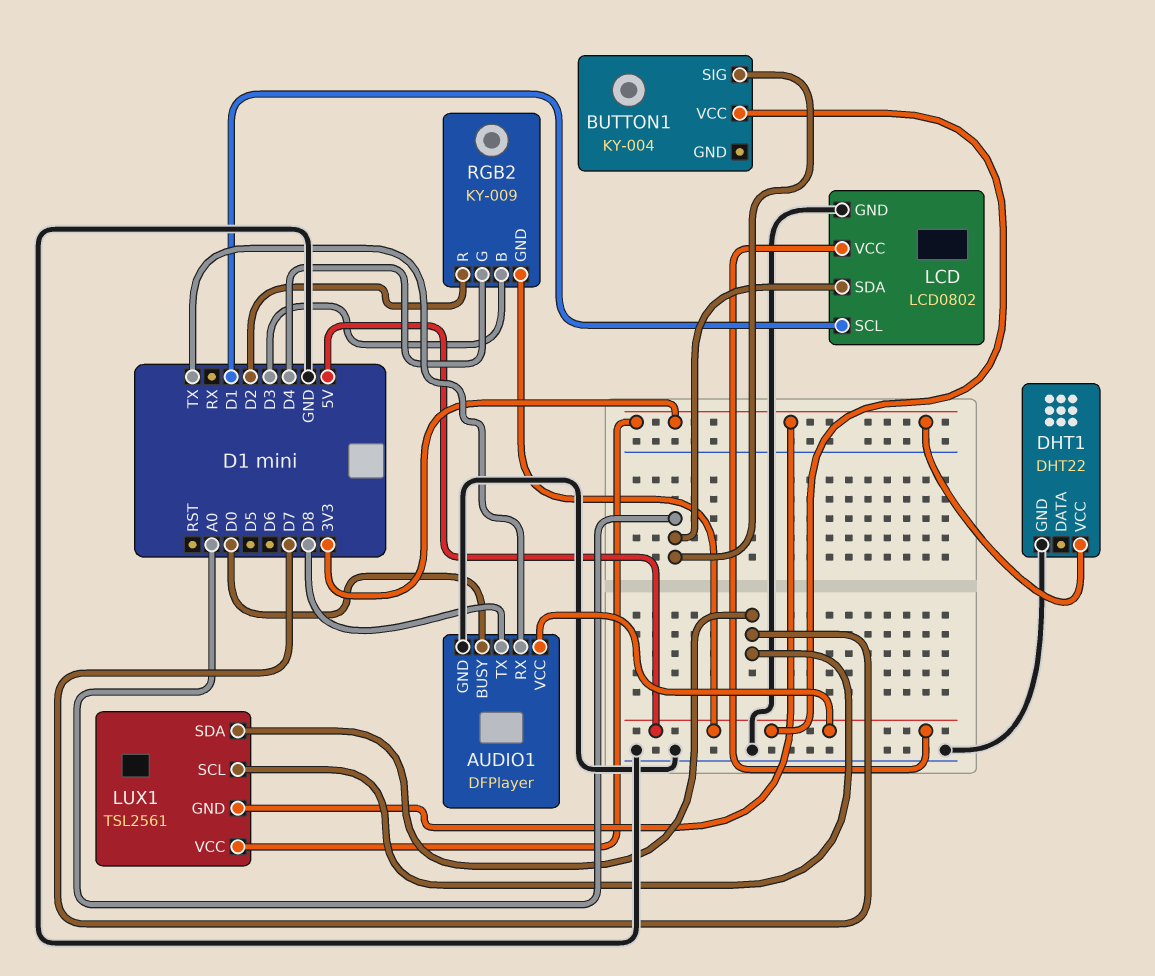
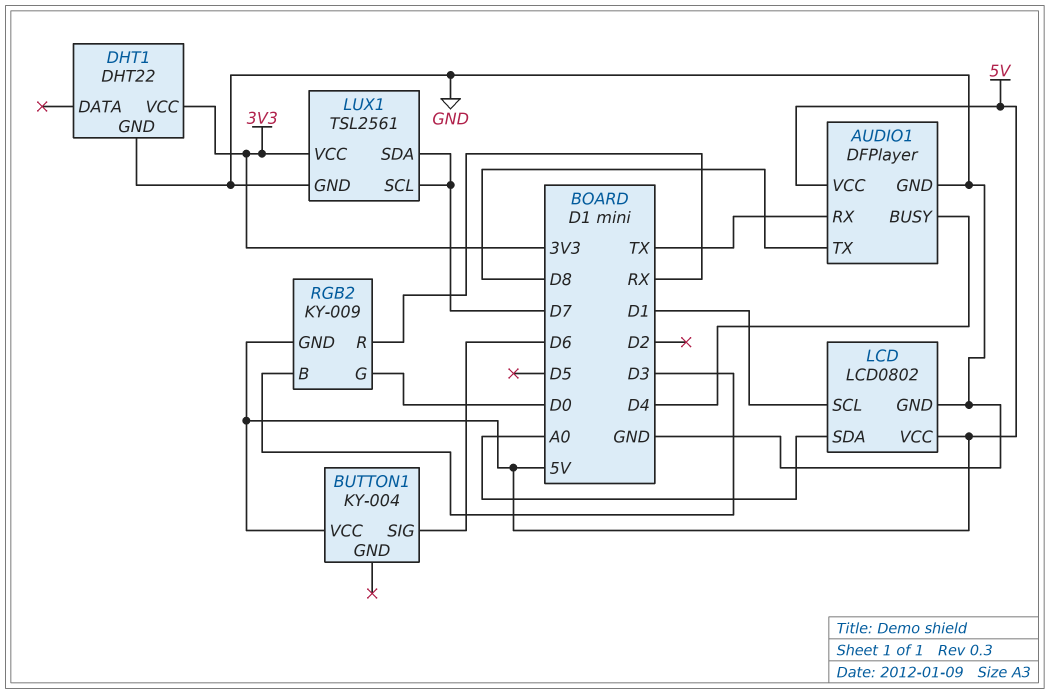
AUDIO1 pin BUSY: D0 -> D4
BUTTON1 pin SIG: A0 -> D6
LUX1 pin GND: 3V3 -> GND
RGB2 pin G: D4 -> D0
RGB2 pin R: D2 -> RX

